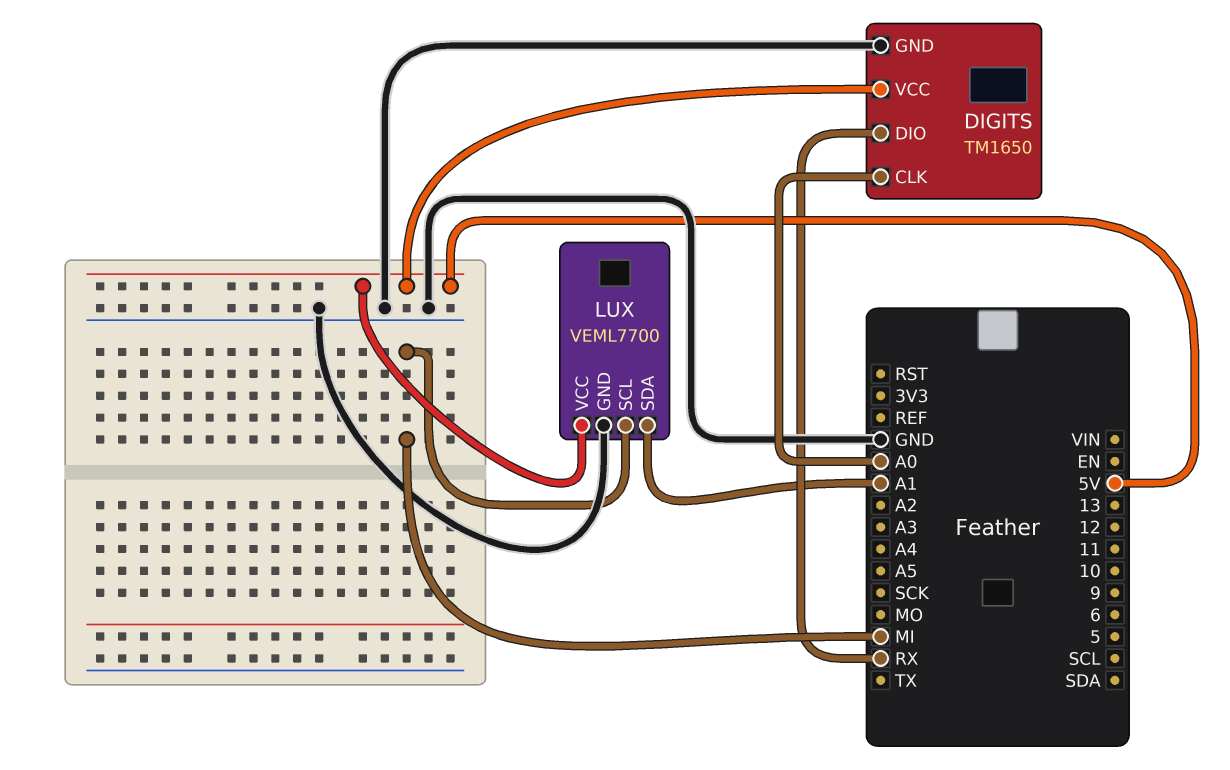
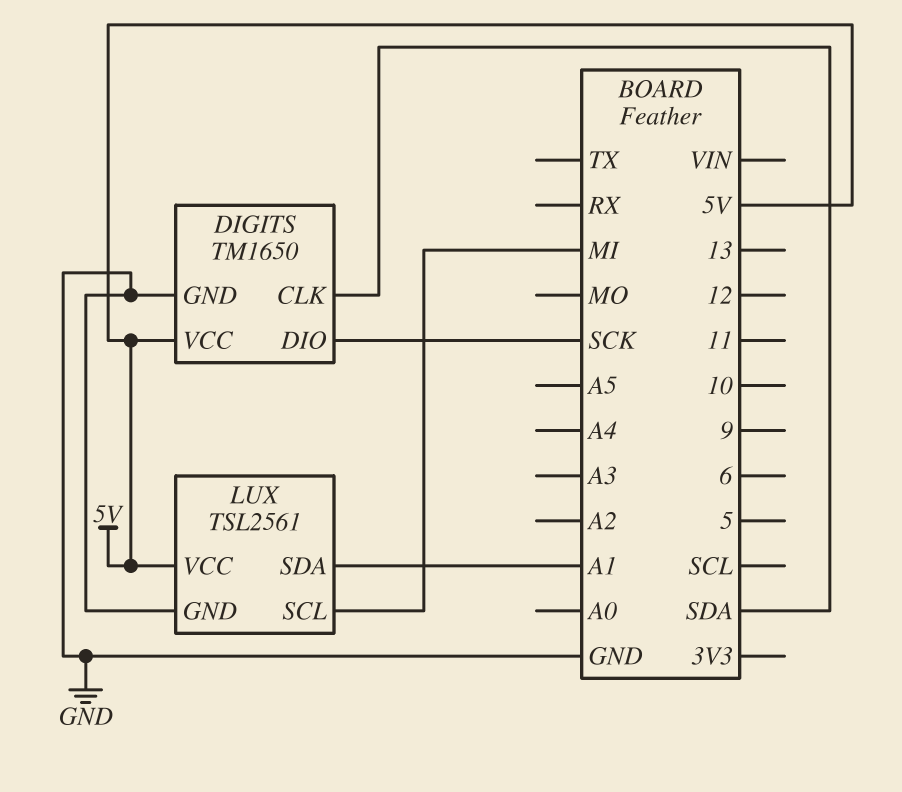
DIGITS pin CLK: A0 -> SDA
DIGITS pin DIO: RX -> SCK
LUX: VEML7700 -> TSL2561

